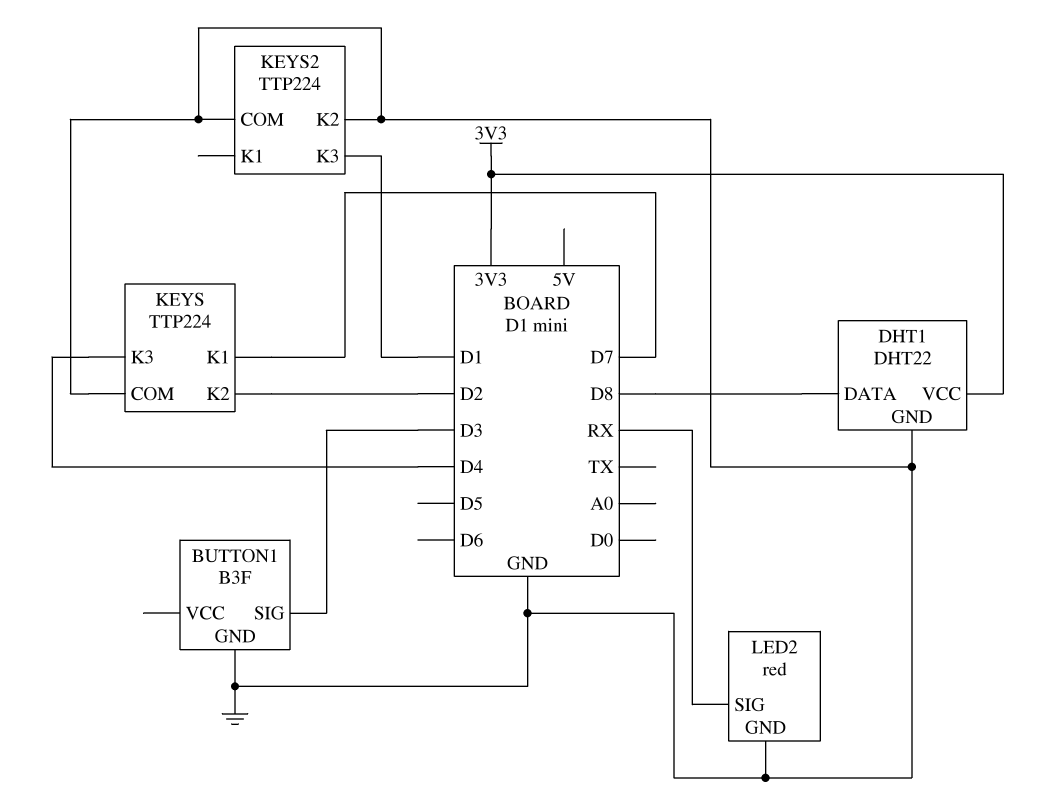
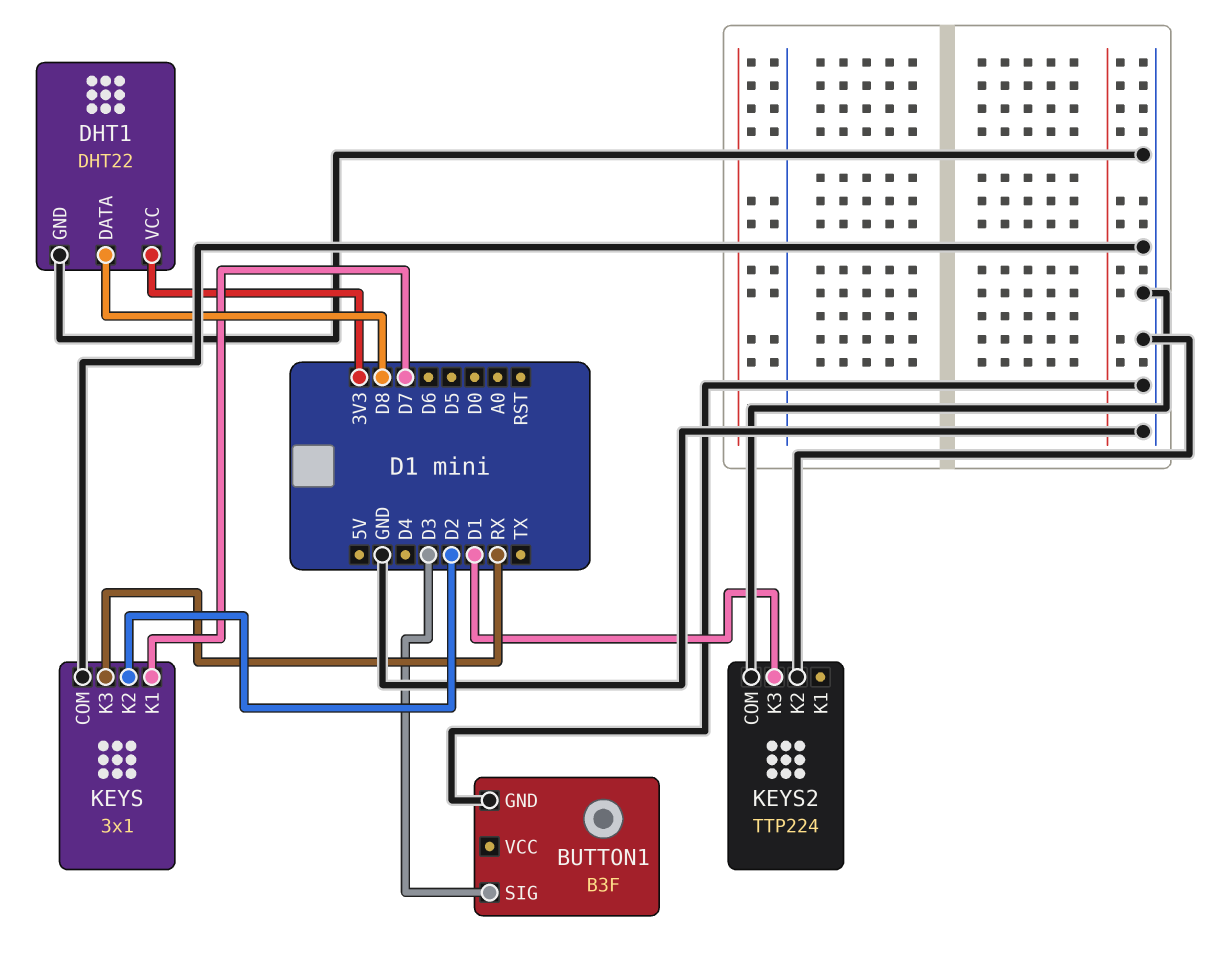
KEYS: TTP224 -> 3x1
KEYS pin K3: D4 -> RX
LED2: red -> none
LED2 pin GND: GND -> none
LED2 pin SIG: RX -> none

